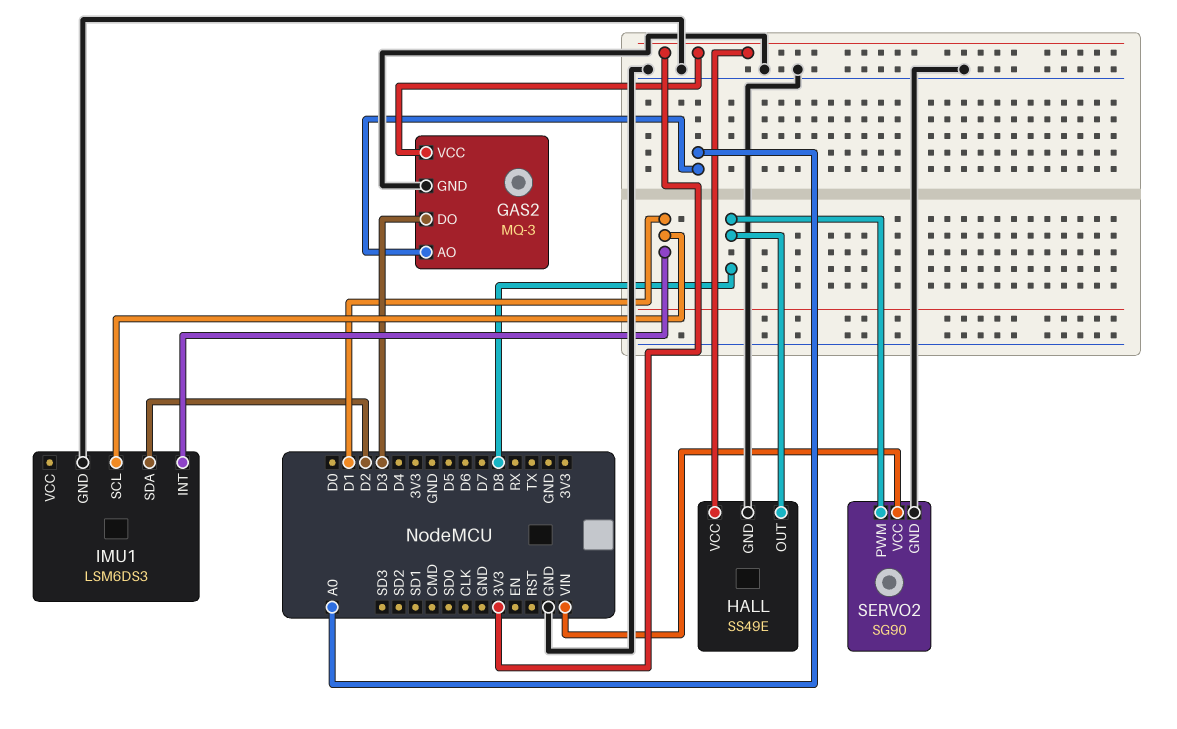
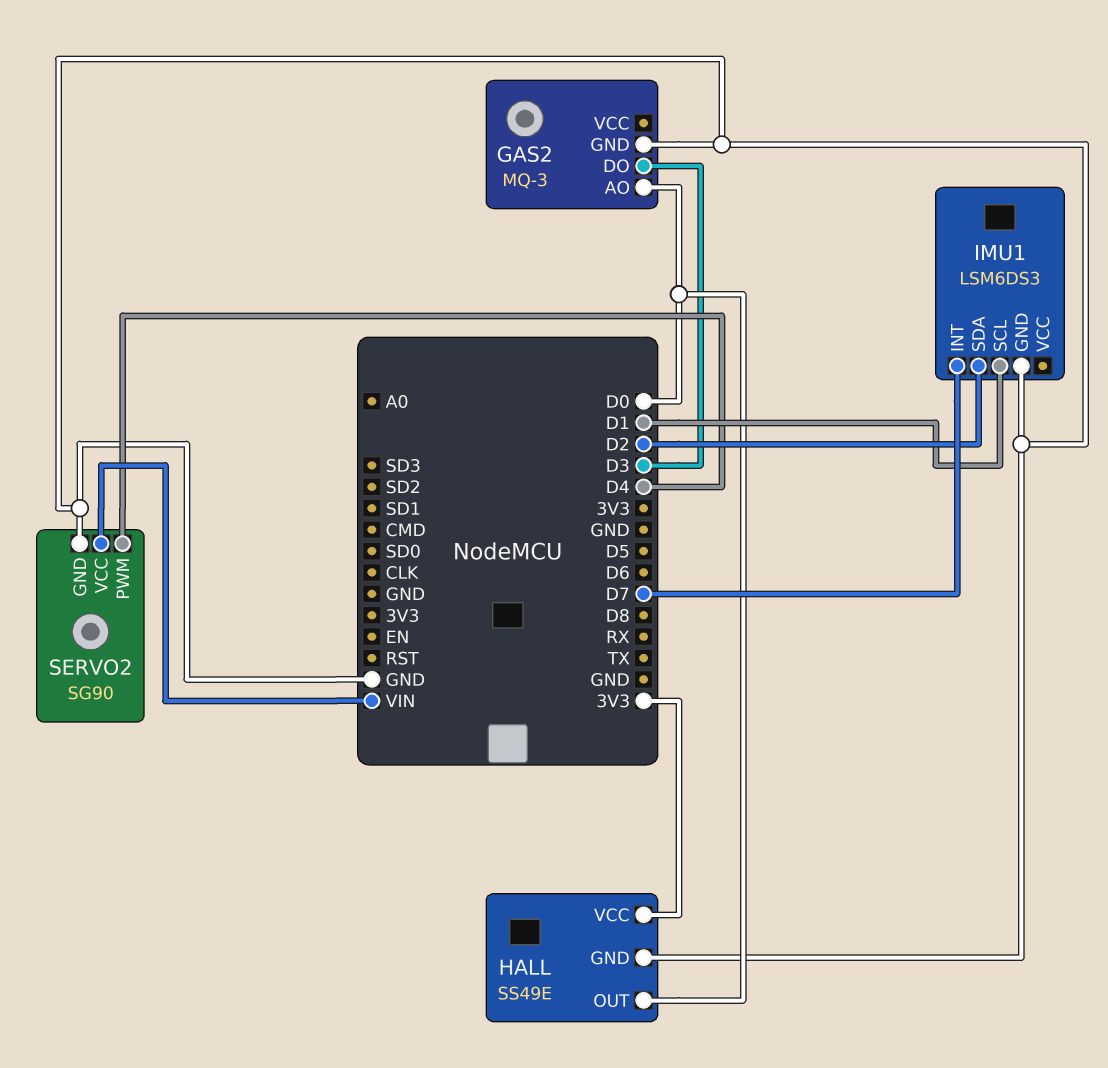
GAS2 pin AO: A0 -> D0
GAS2 pin VCC: 3V3 -> none
HALL pin OUT: D8 -> D0
IMU1 pin INT: D1 -> D7
SERVO2 pin PWM: D8 -> D4

